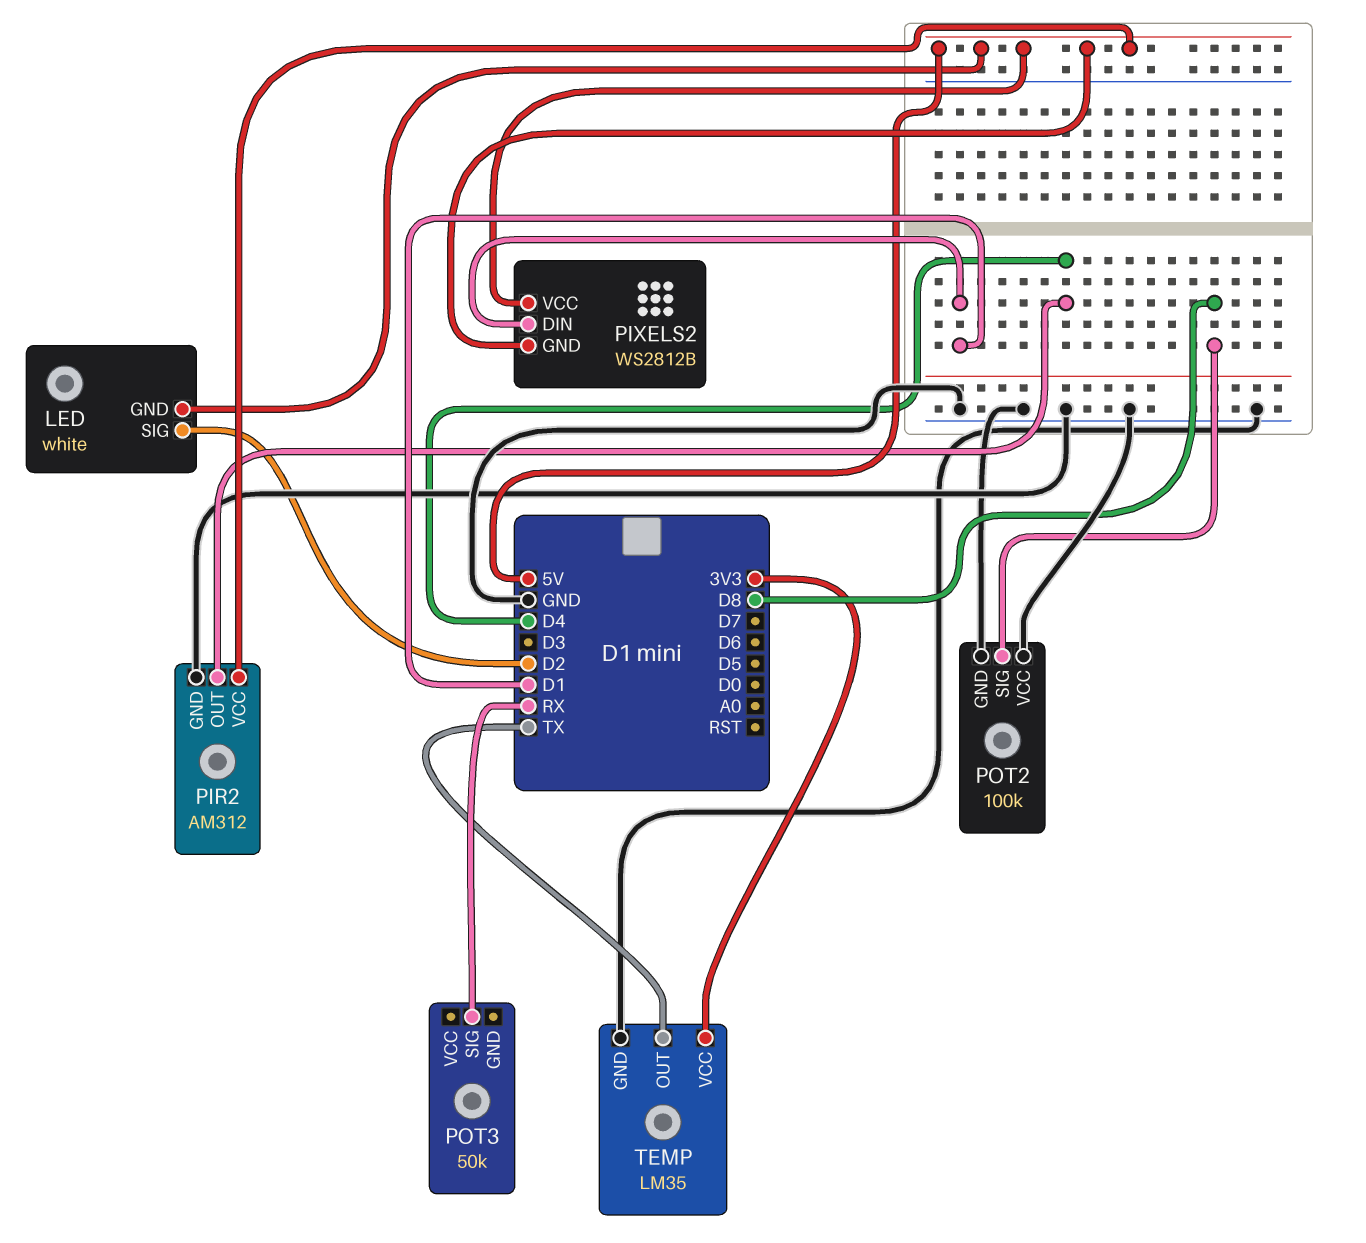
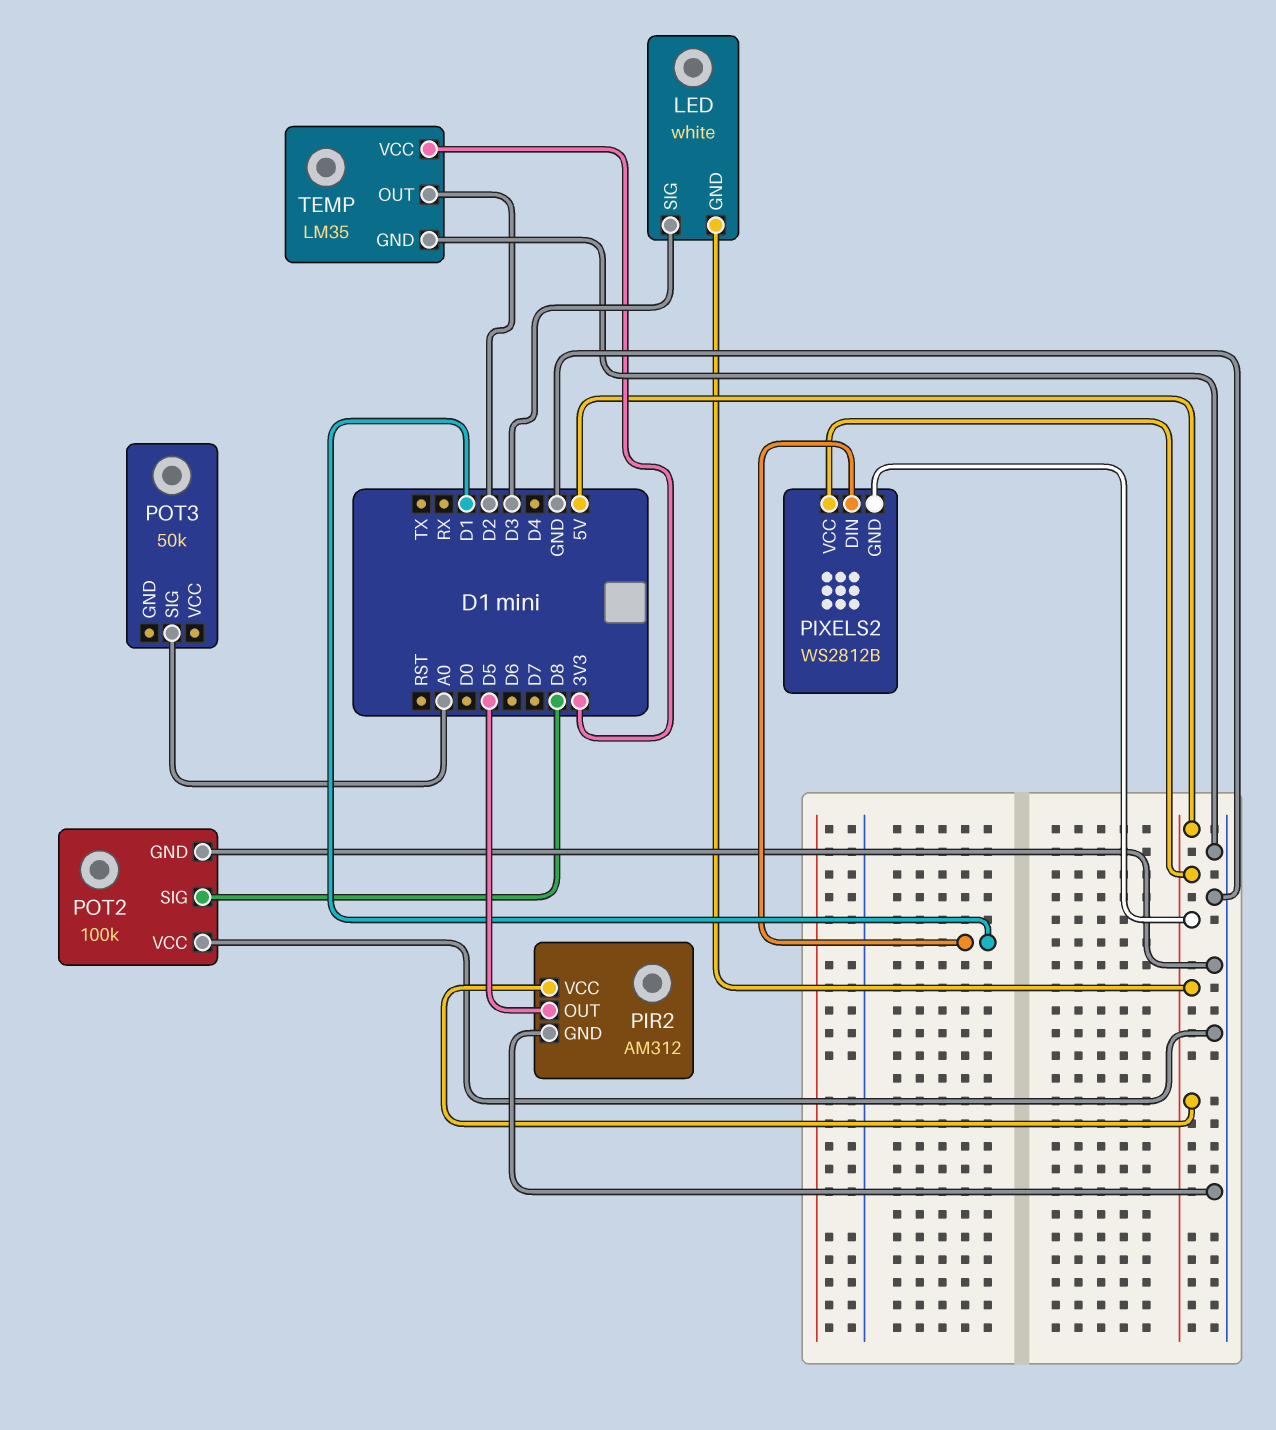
LED pin SIG: D2 -> D3
PIR2 pin OUT: D4 -> D5
POT3 pin SIG: RX -> A0
TEMP pin OUT: TX -> D2

